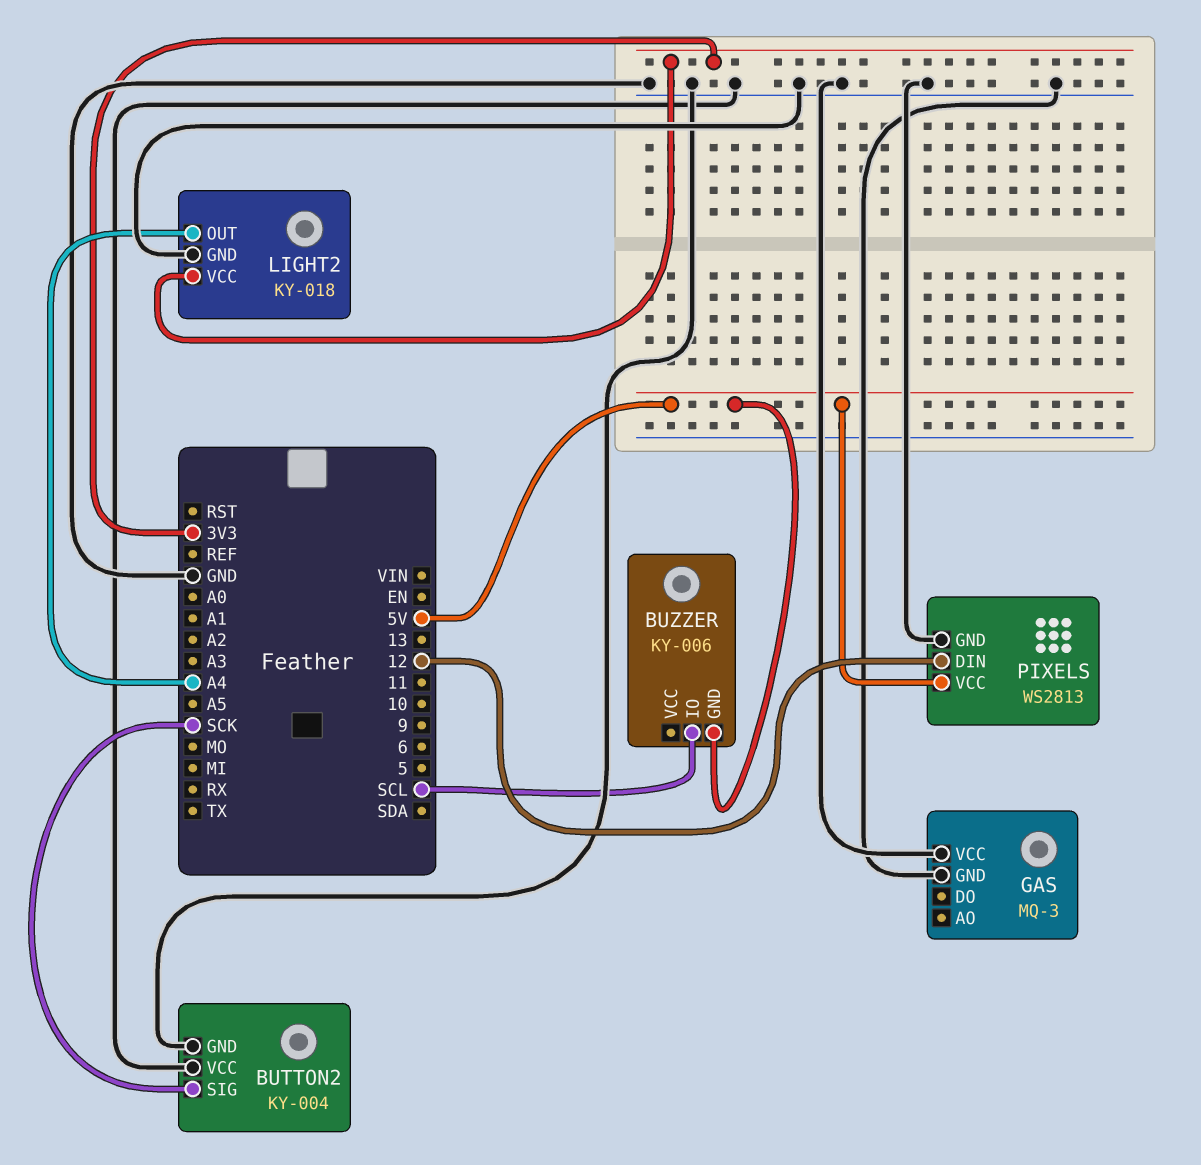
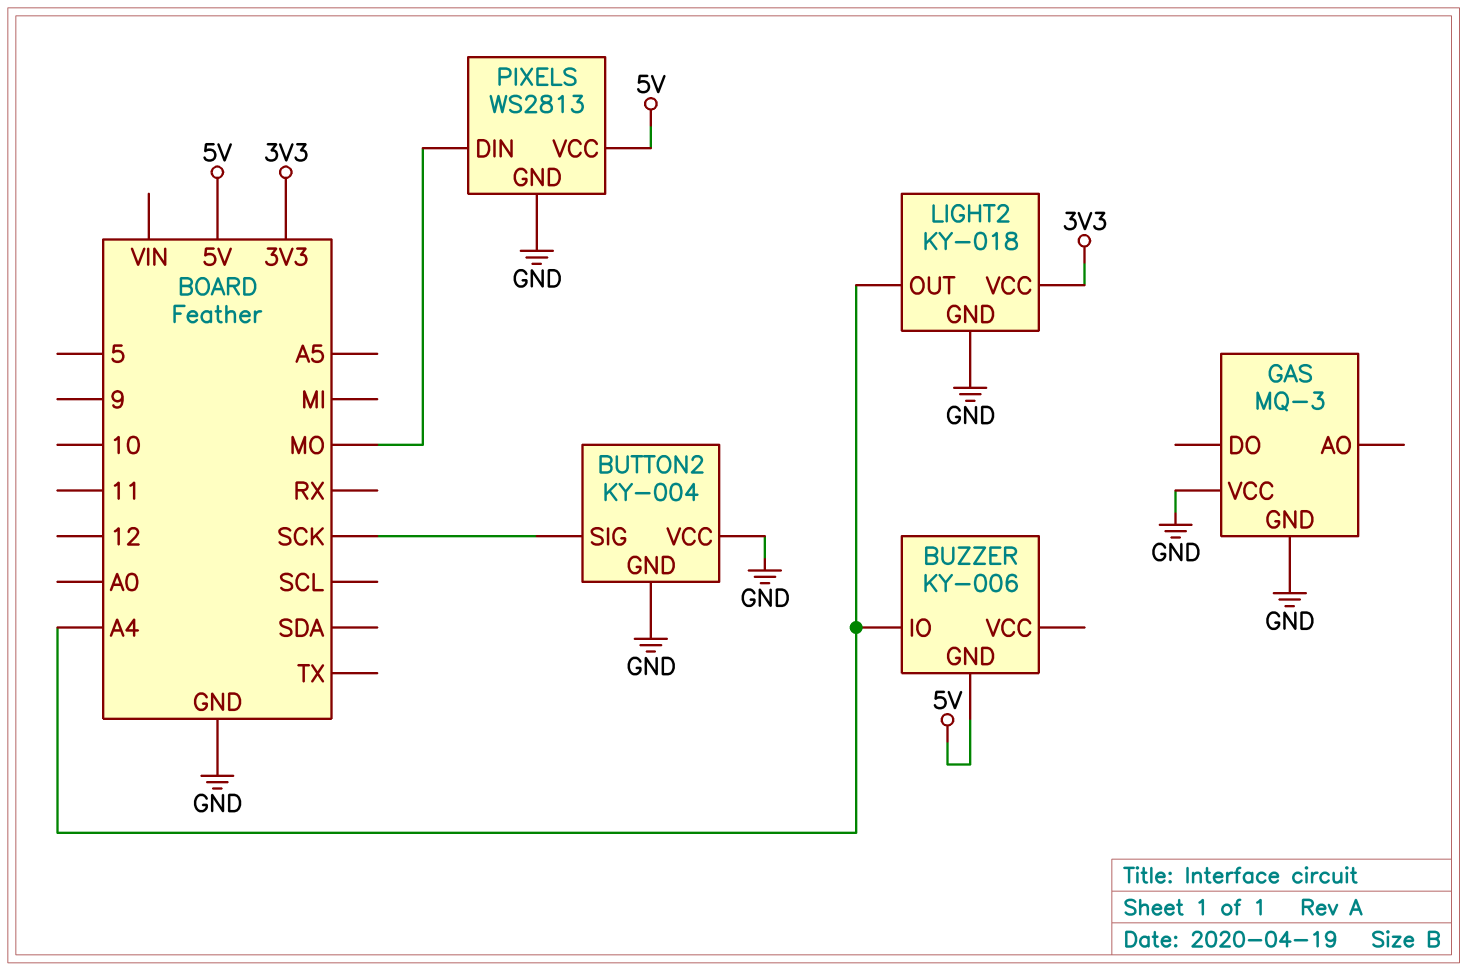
BUZZER pin IO: SCL -> A4
PIXELS pin DIN: 12 -> MO

